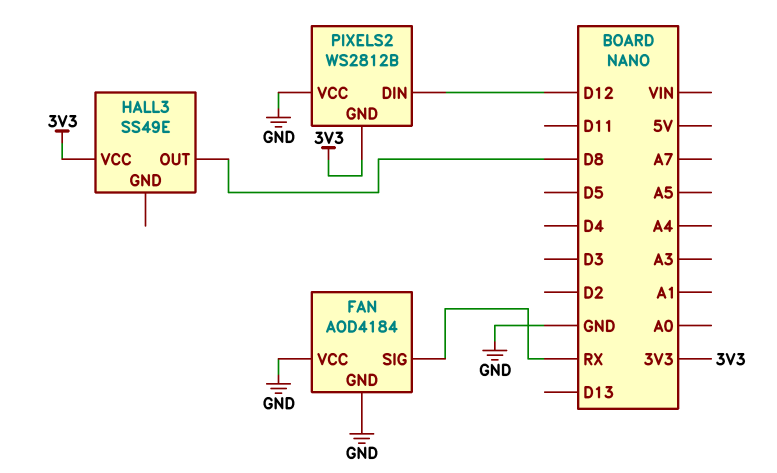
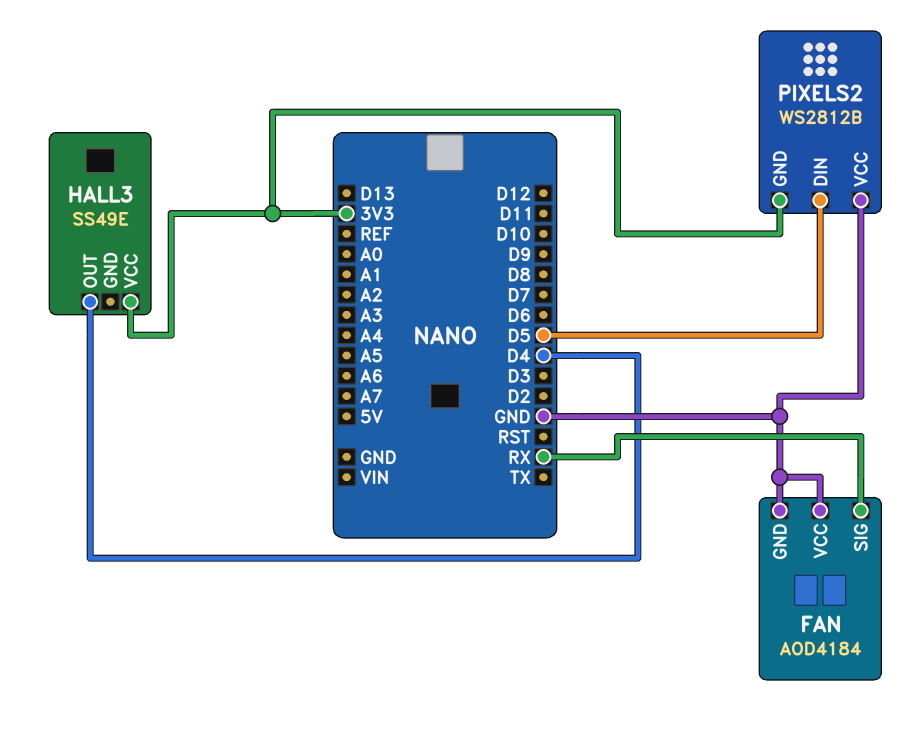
HALL3 pin OUT: D8 -> D4
PIXELS2 pin DIN: D12 -> D5

